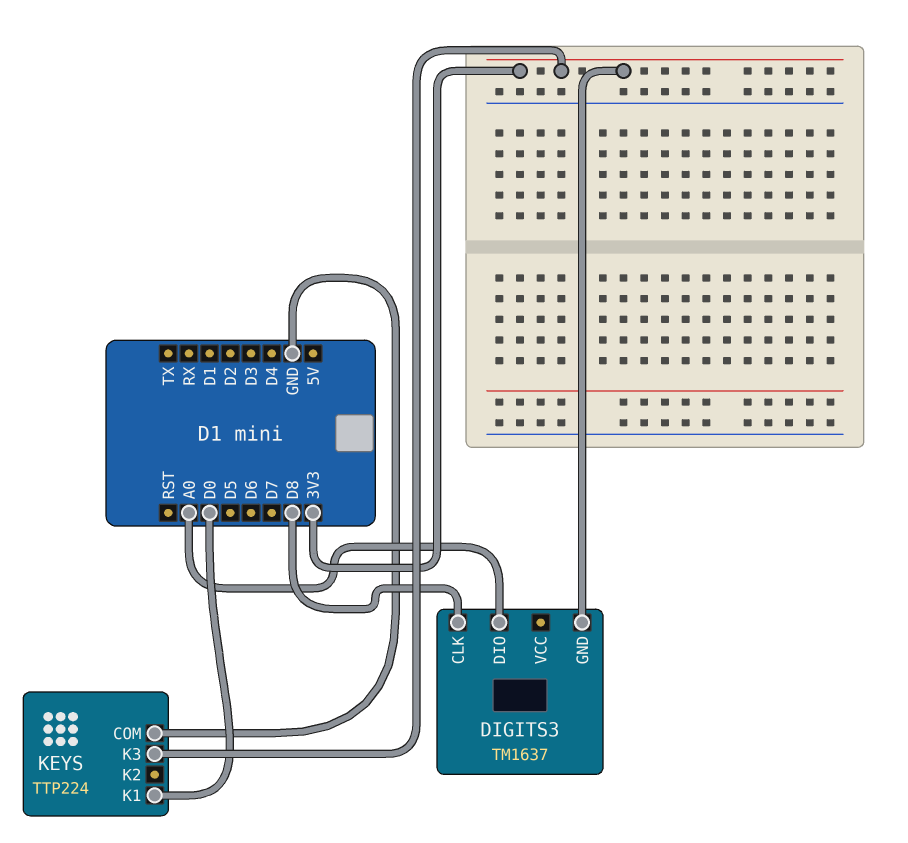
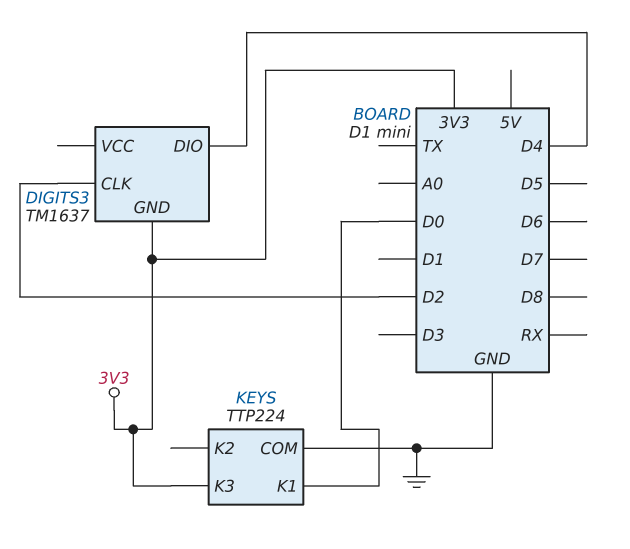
DIGITS3 pin CLK: D8 -> D2
DIGITS3 pin DIO: A0 -> D4

